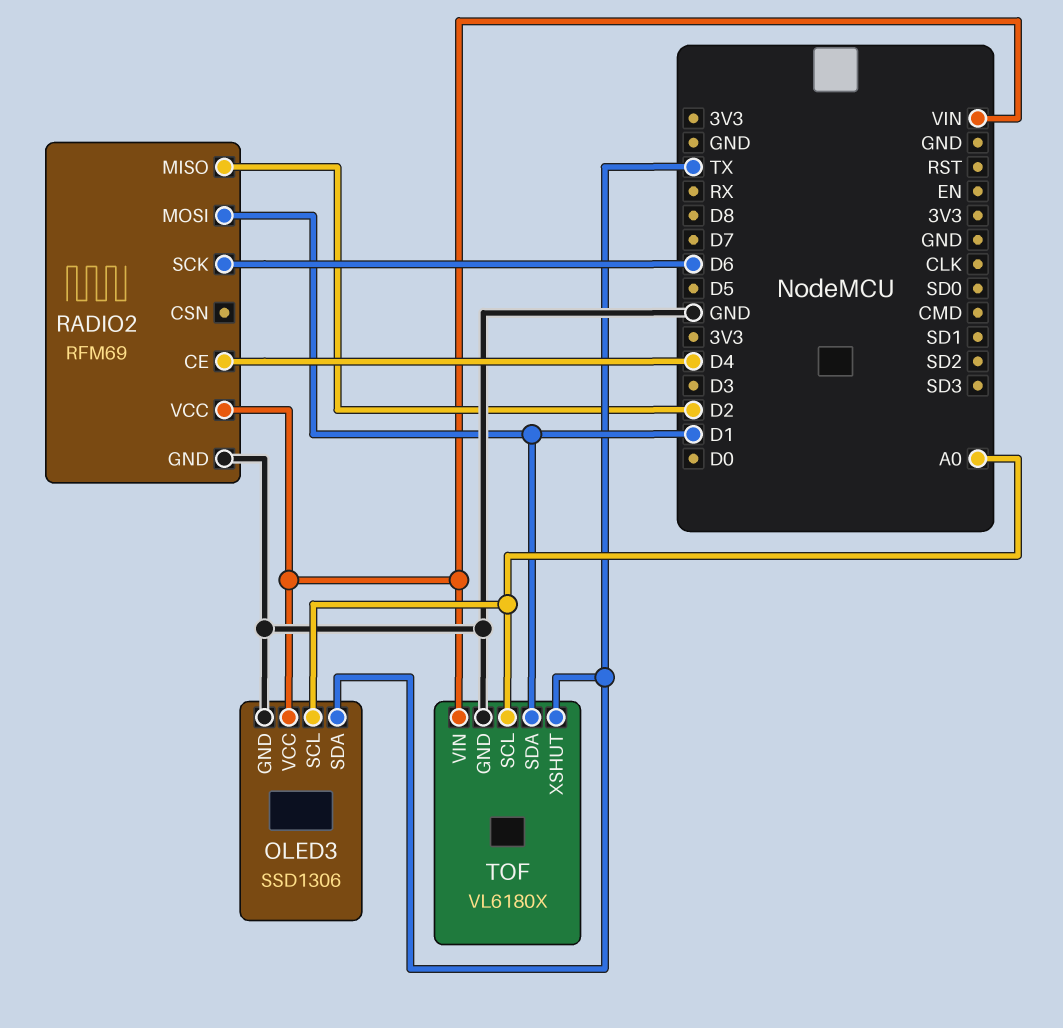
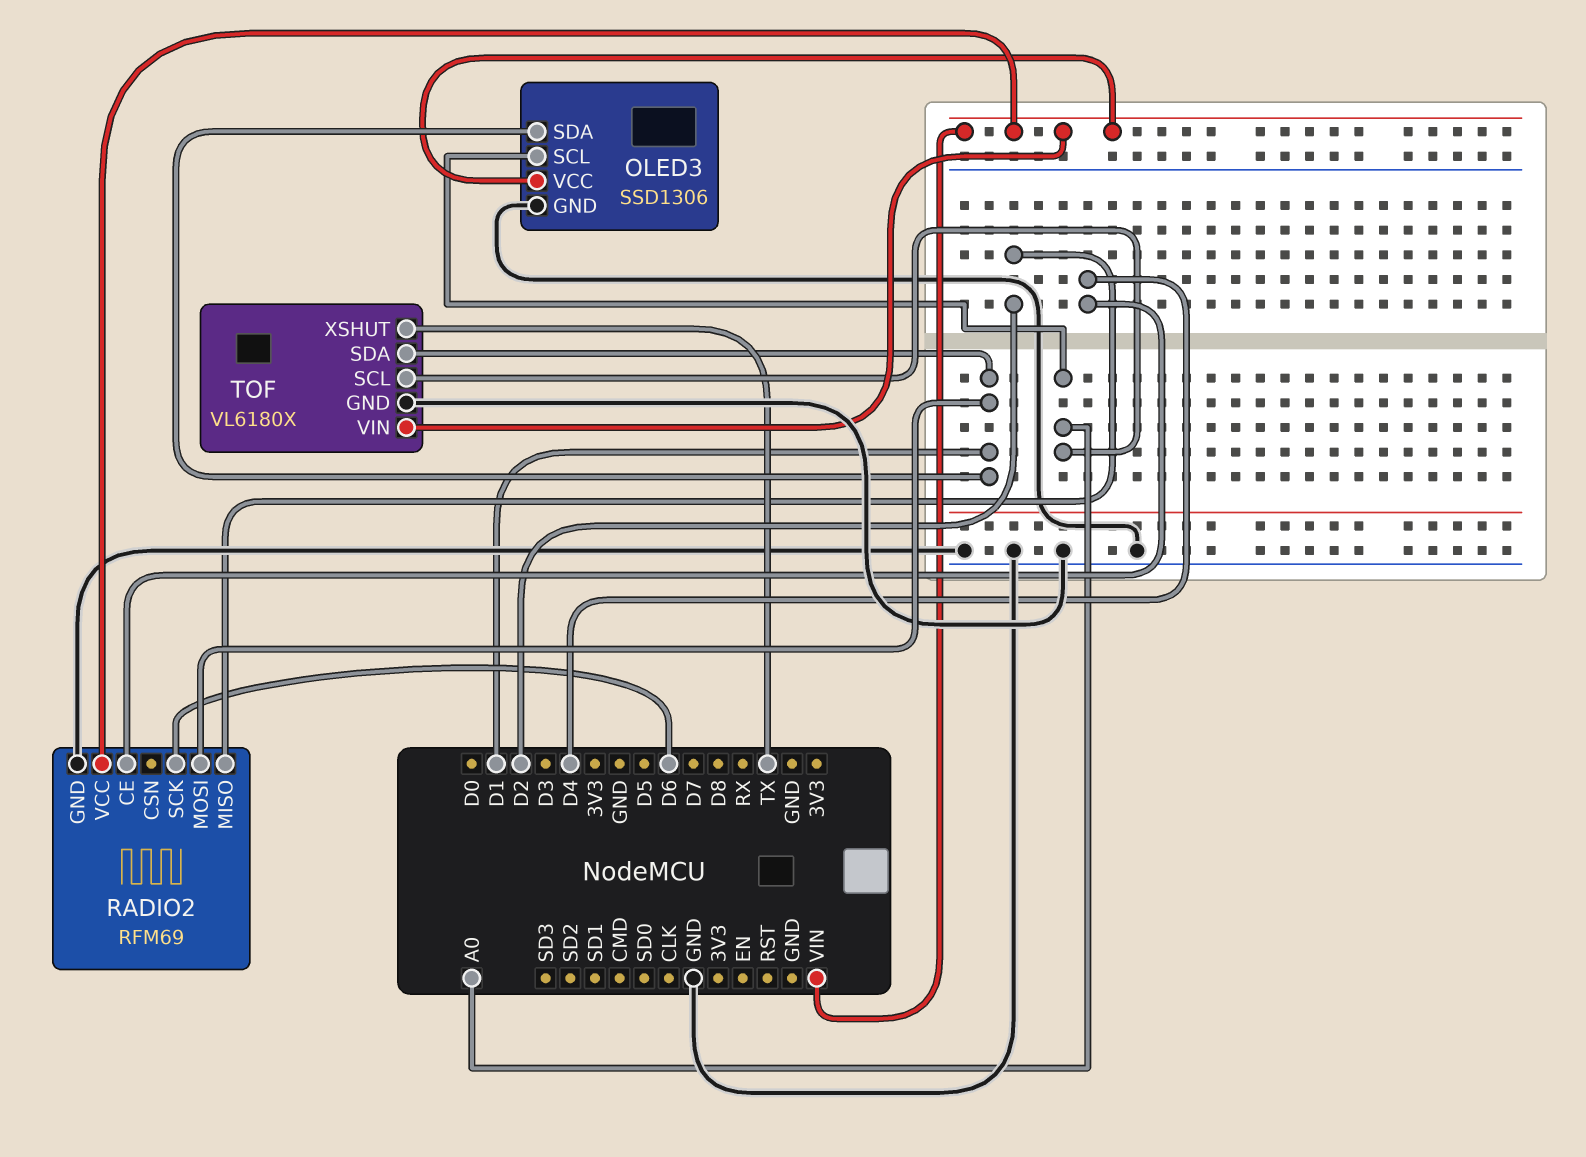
OLED3 pin SDA: TX -> D1

